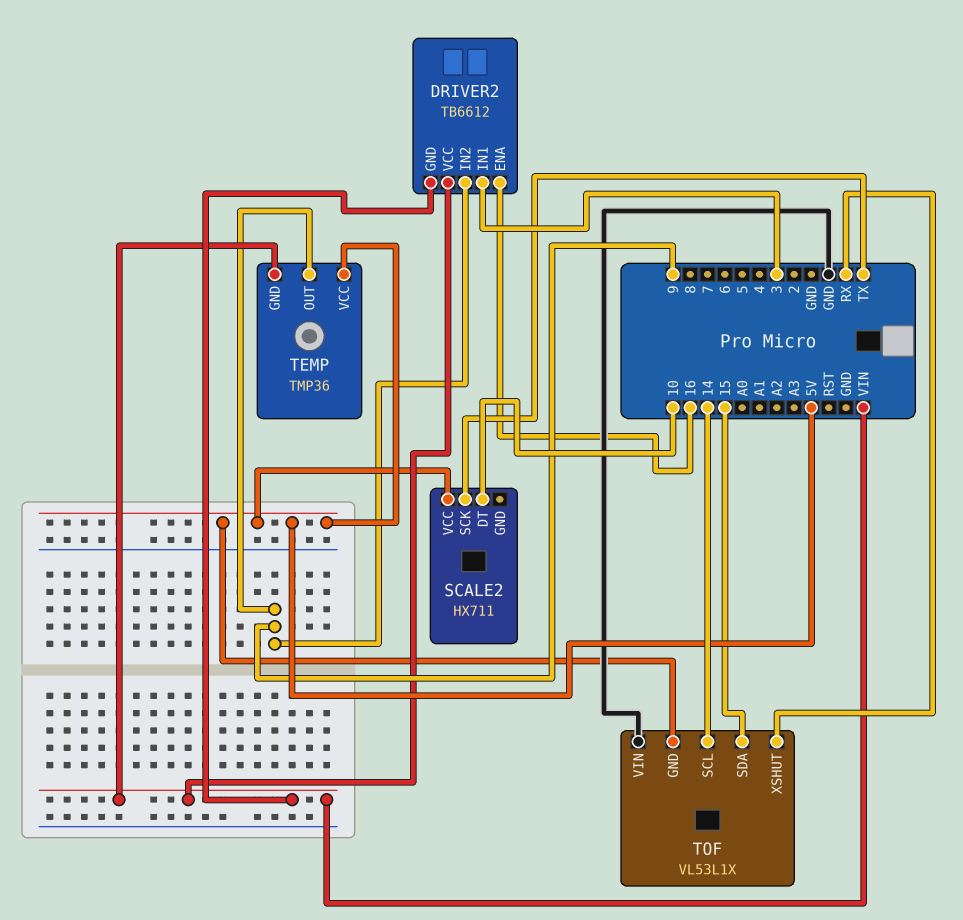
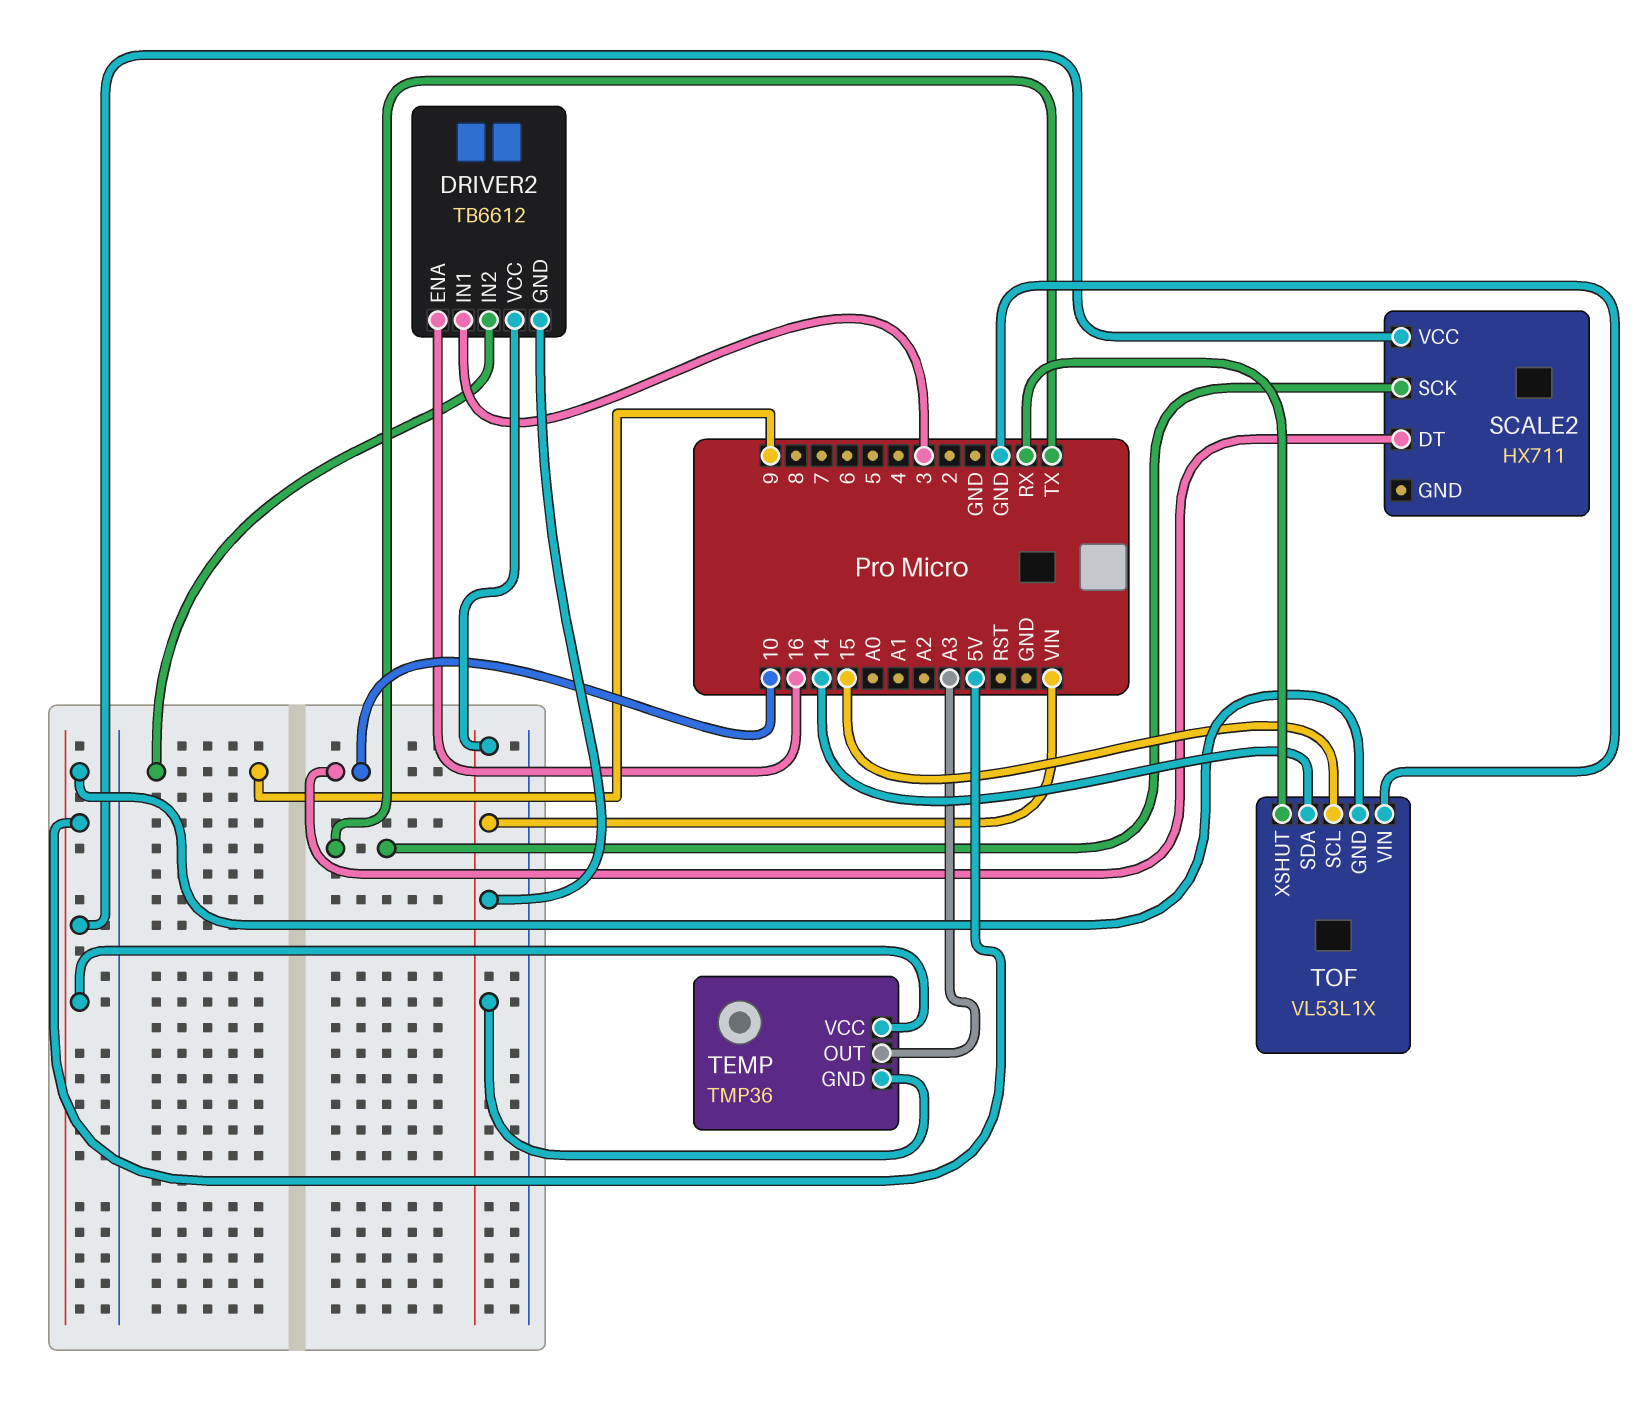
TEMP pin OUT: 9 -> A3
TOF pin SCL: 14 -> 15
TOF pin SDA: 15 -> 14

